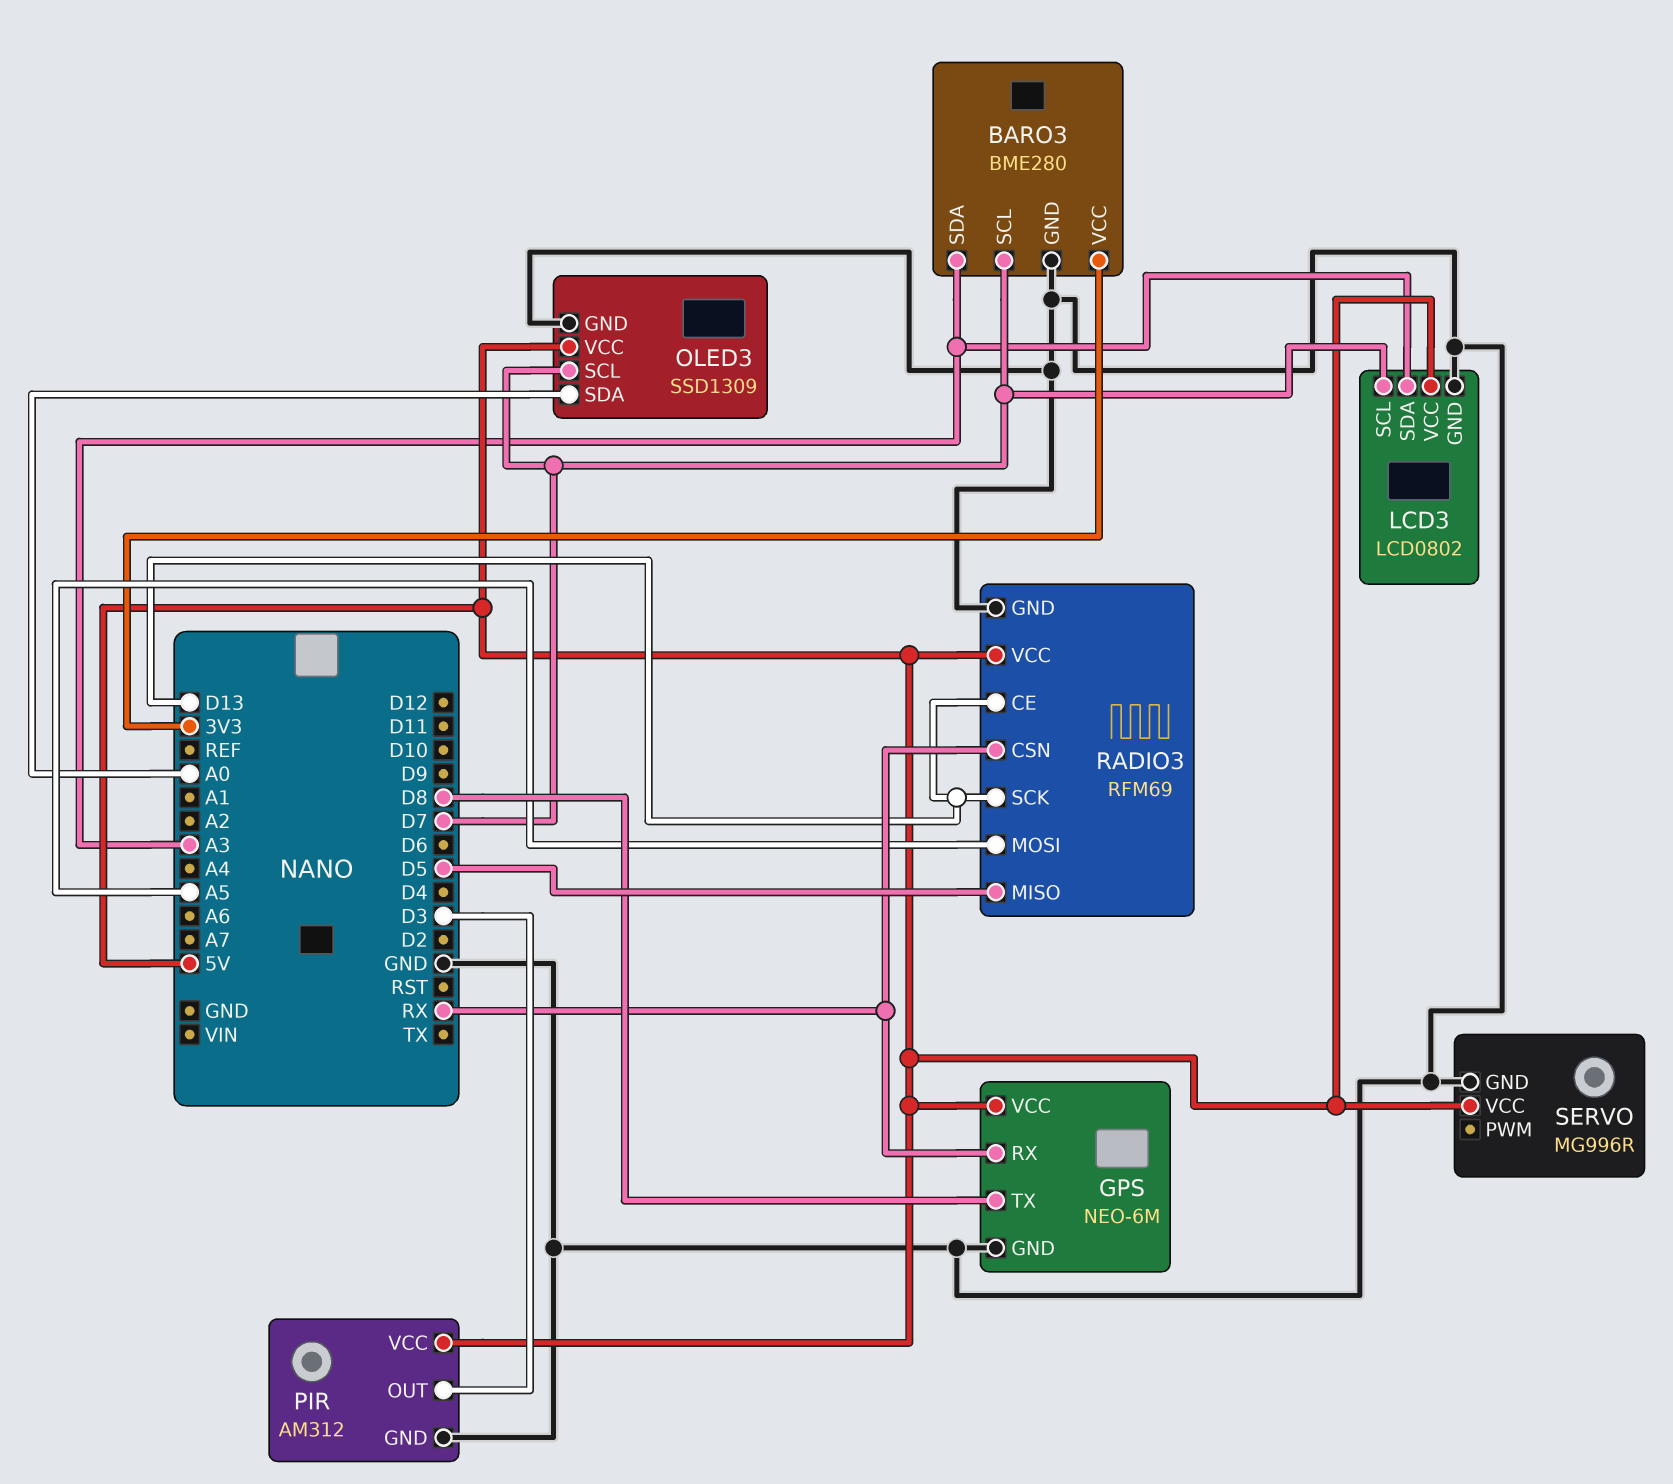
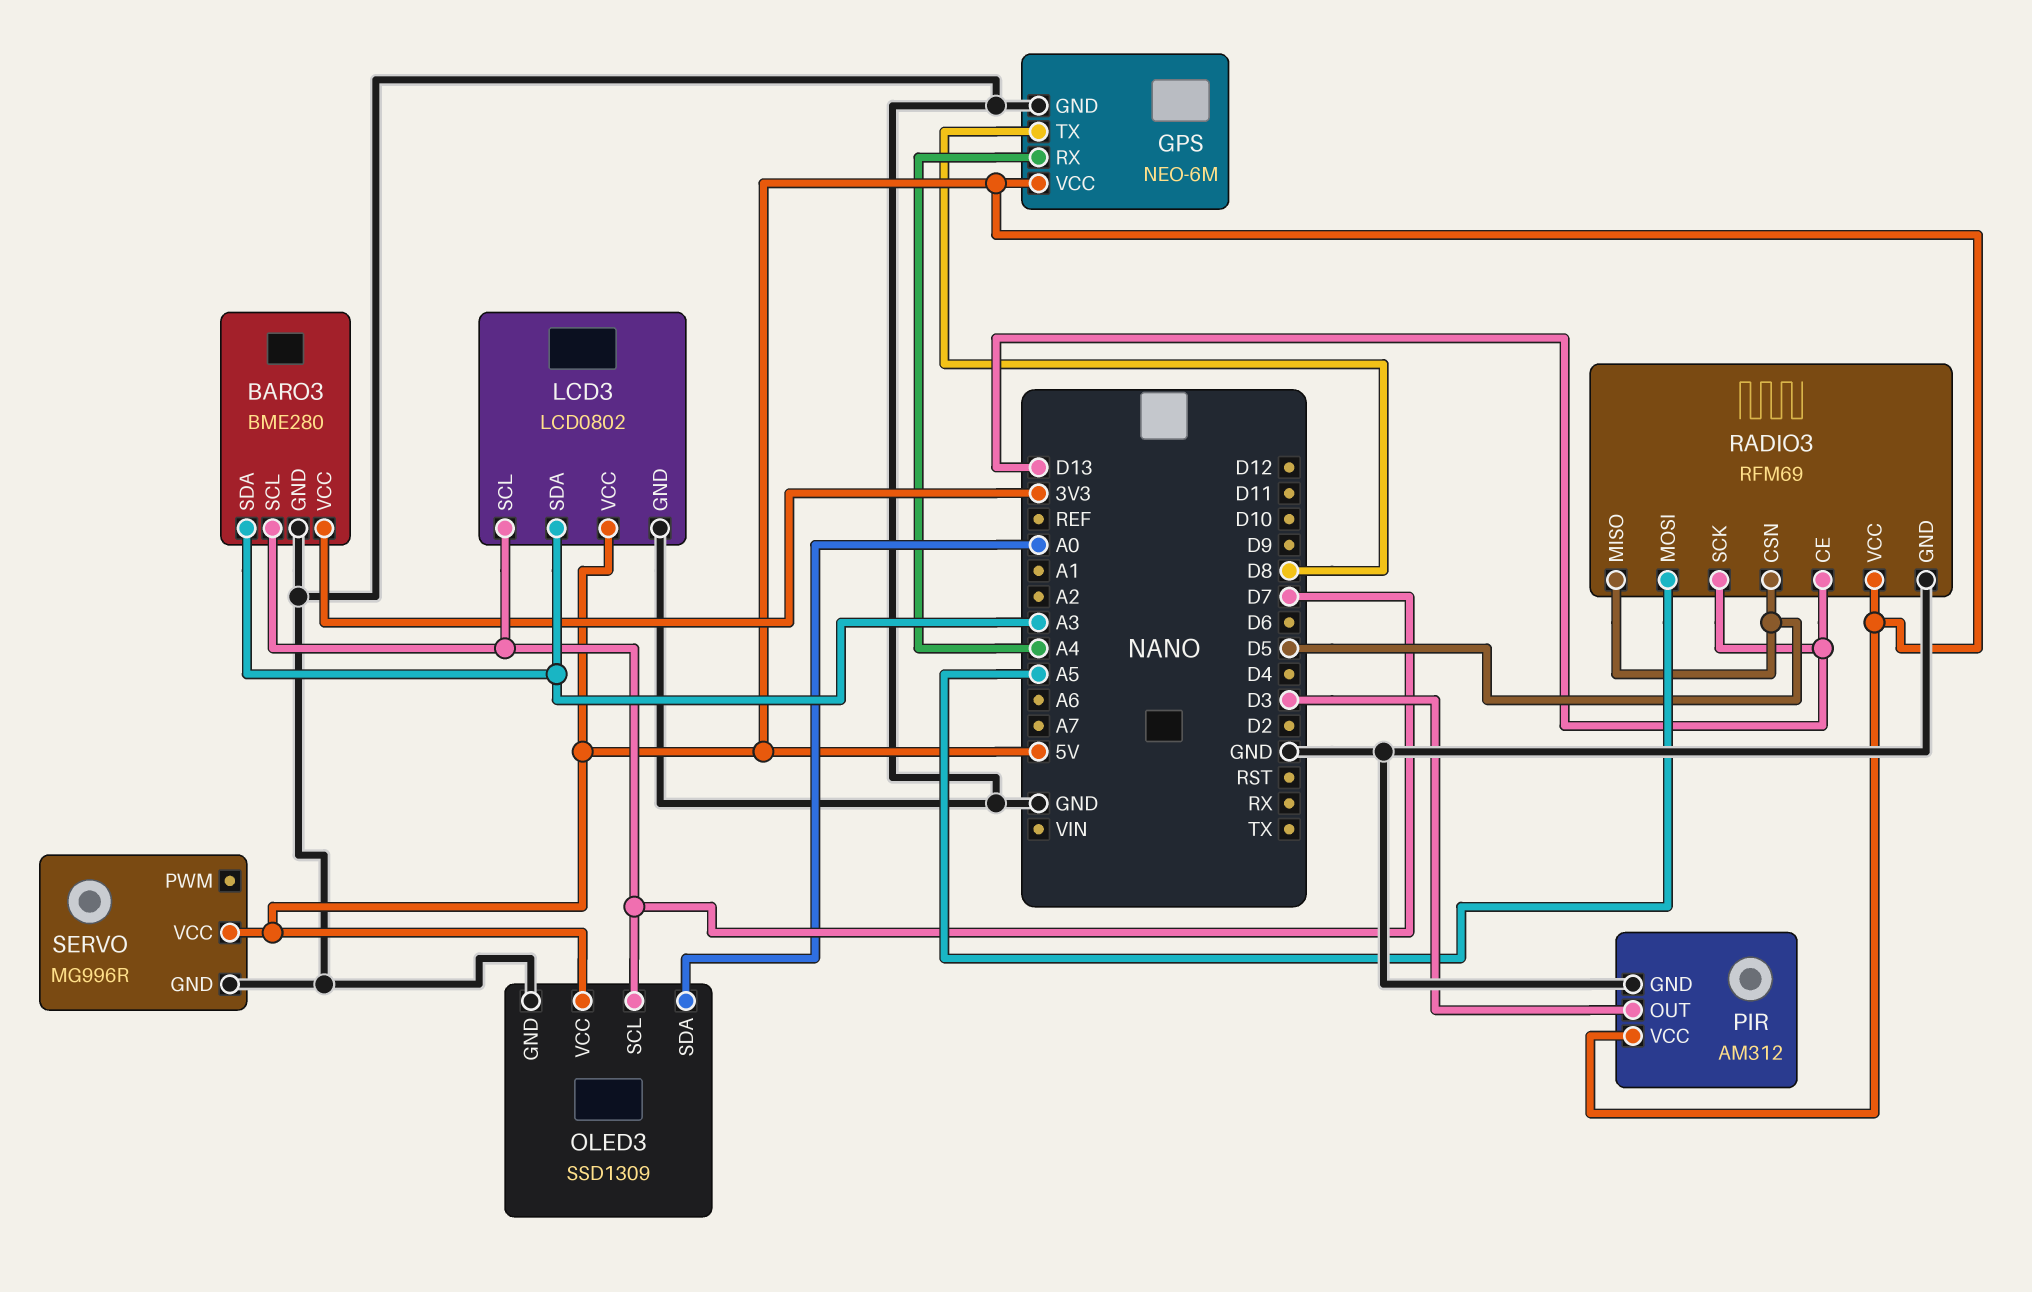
GPS pin RX: RX -> A4
RADIO3 pin CSN: RX -> D5

